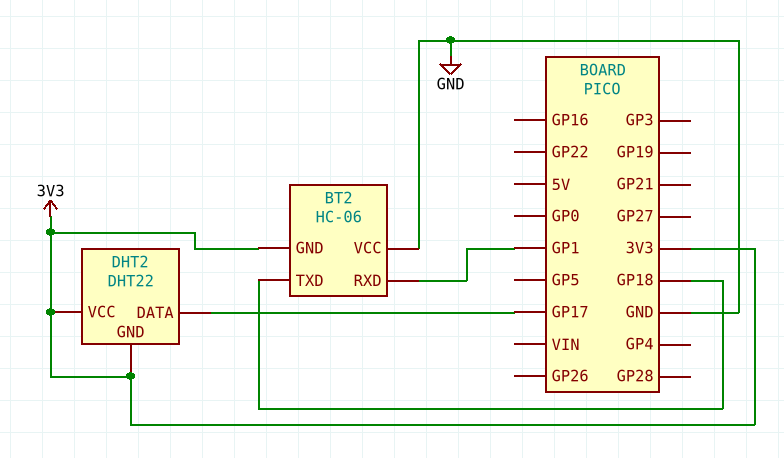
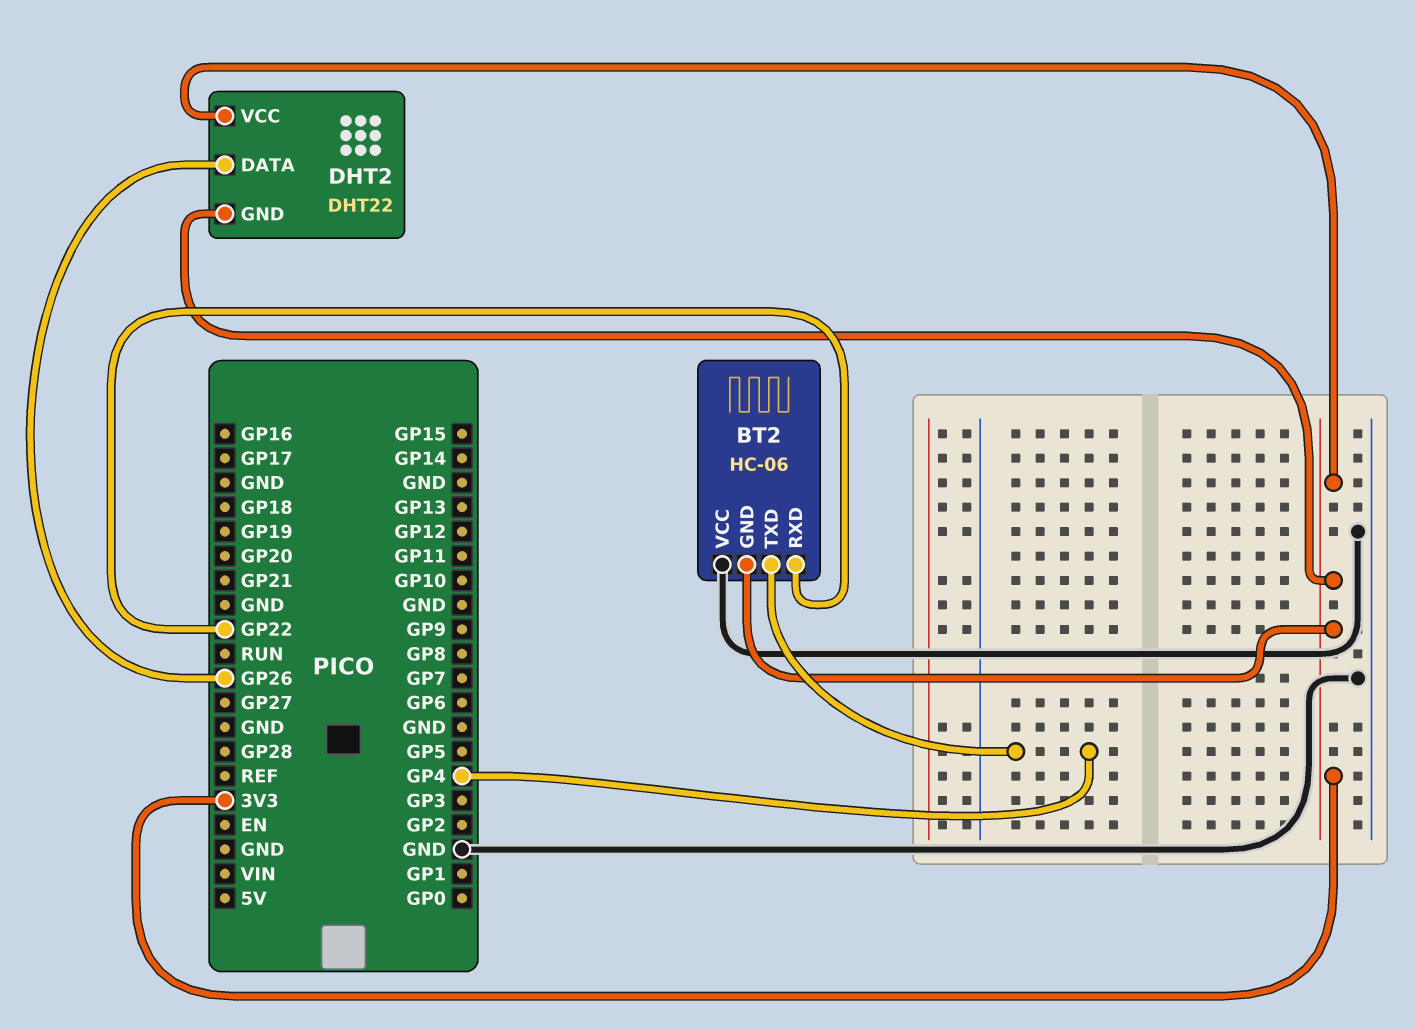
BT2 pin RXD: GP1 -> GP22
BT2 pin TXD: GP18 -> GP4
DHT2 pin DATA: GP17 -> GP26

